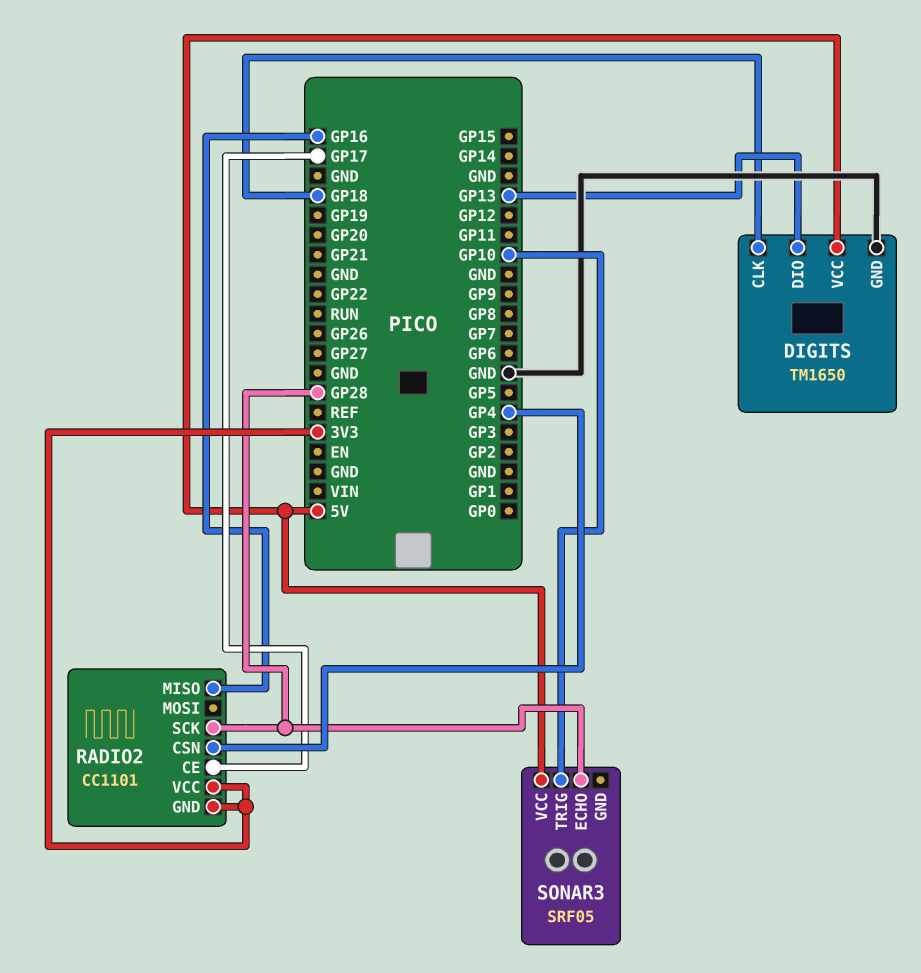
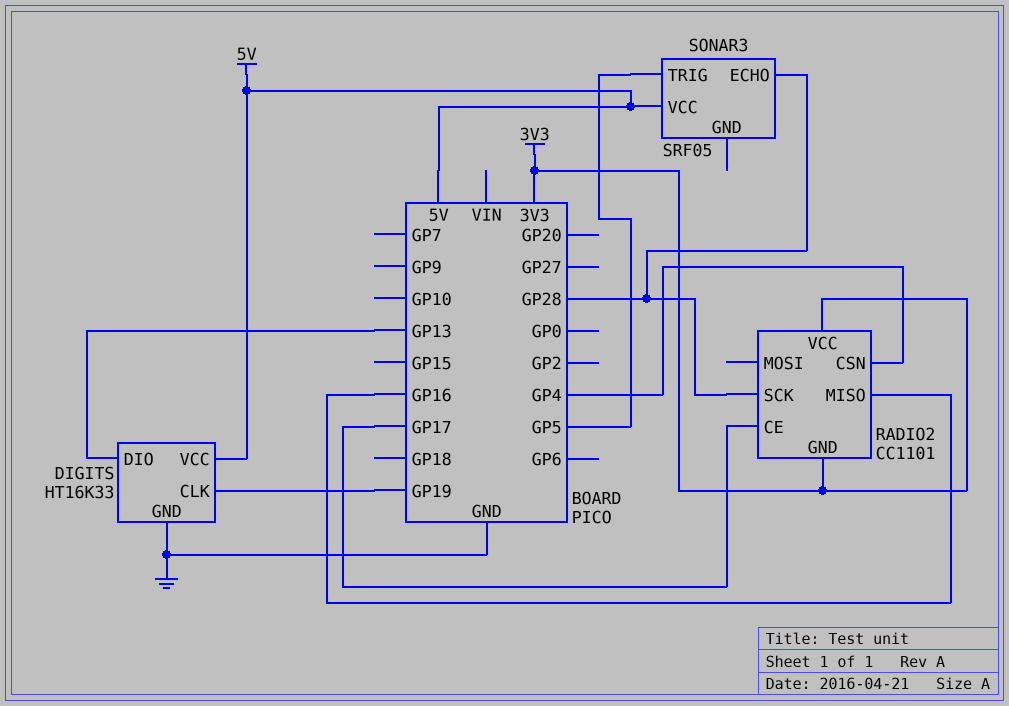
DIGITS: TM1650 -> HT16K33
DIGITS pin CLK: GP18 -> GP19
SONAR3 pin TRIG: GP10 -> GP5

